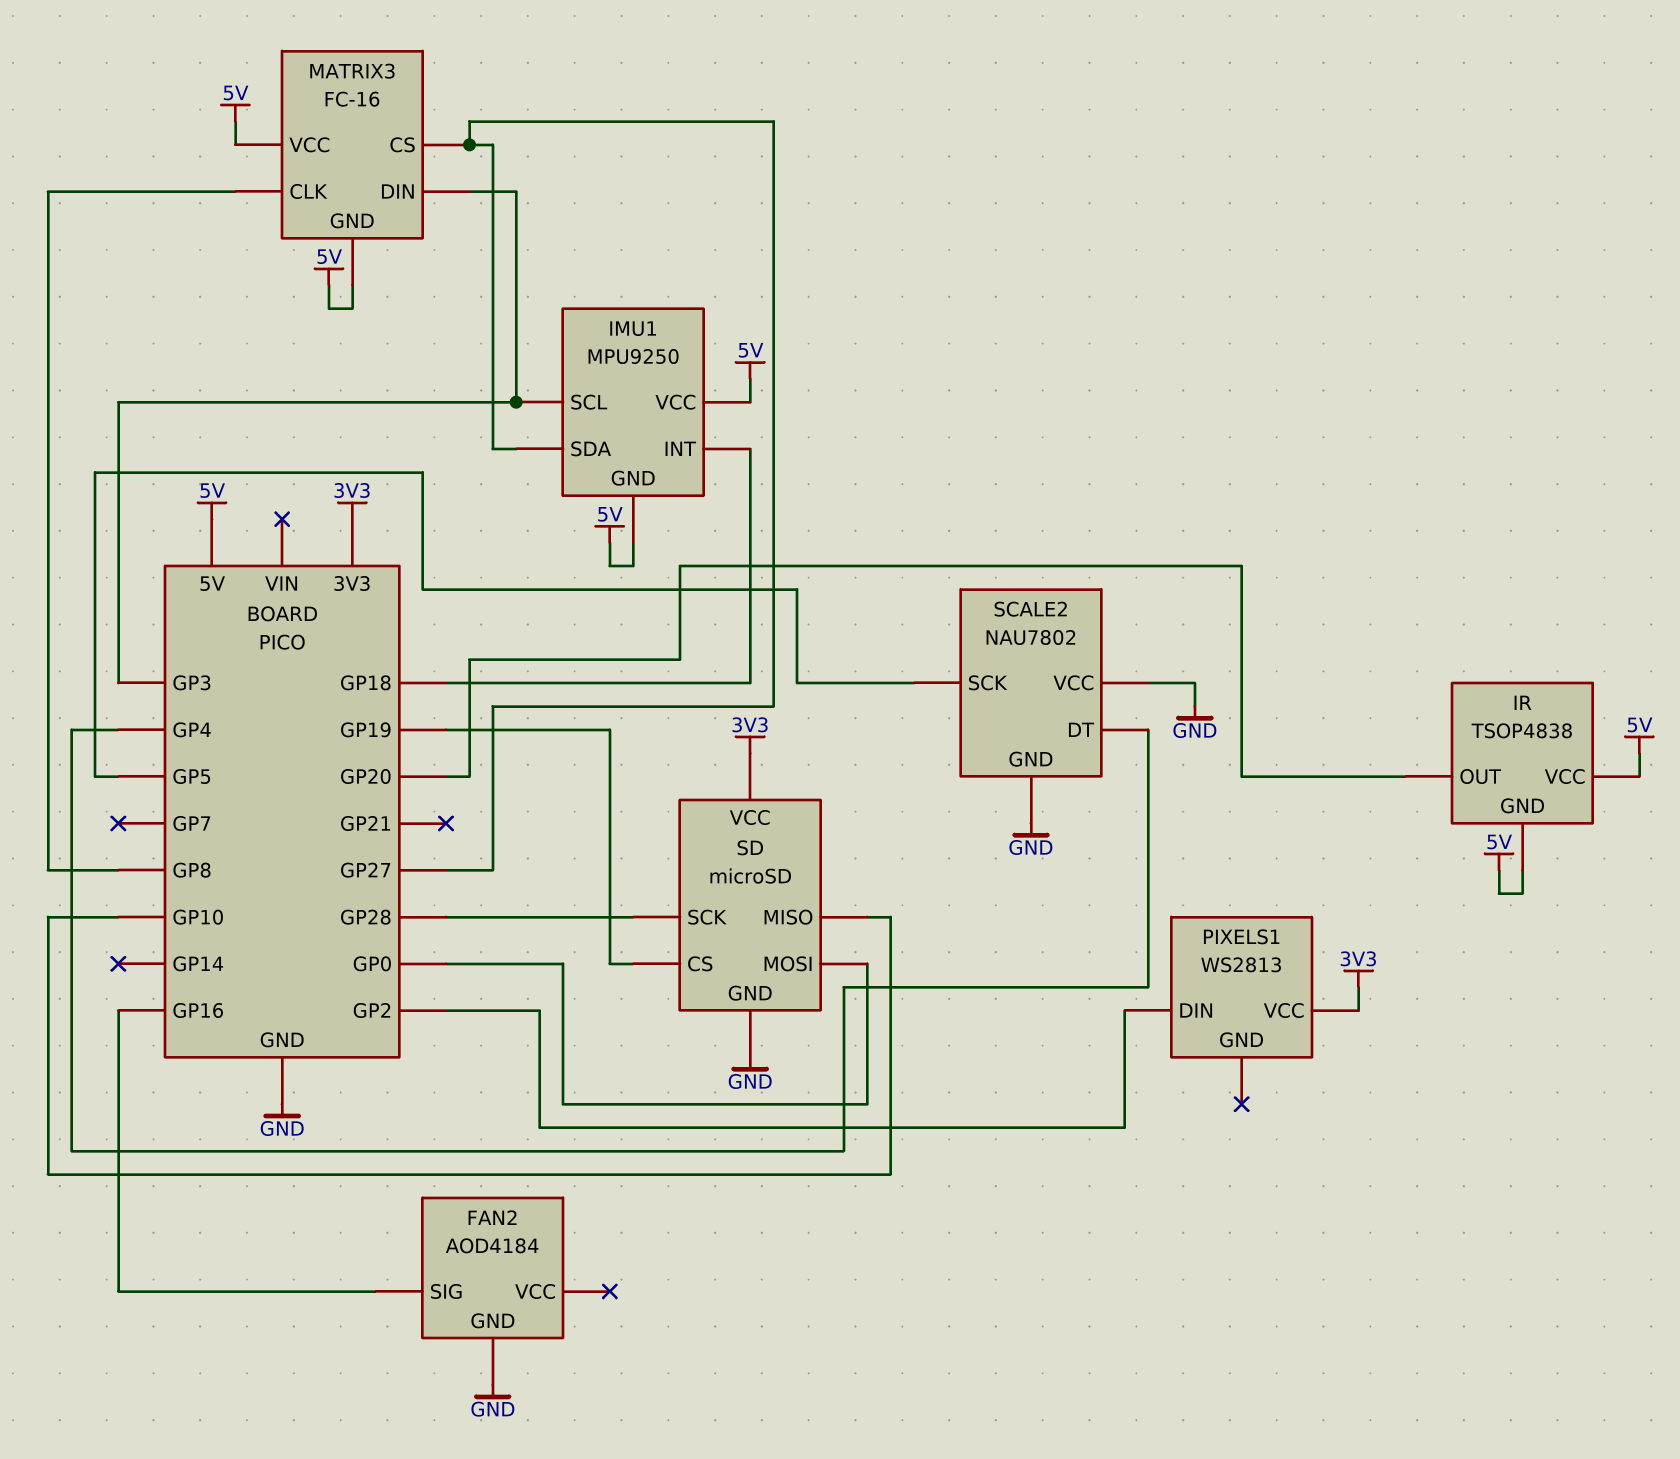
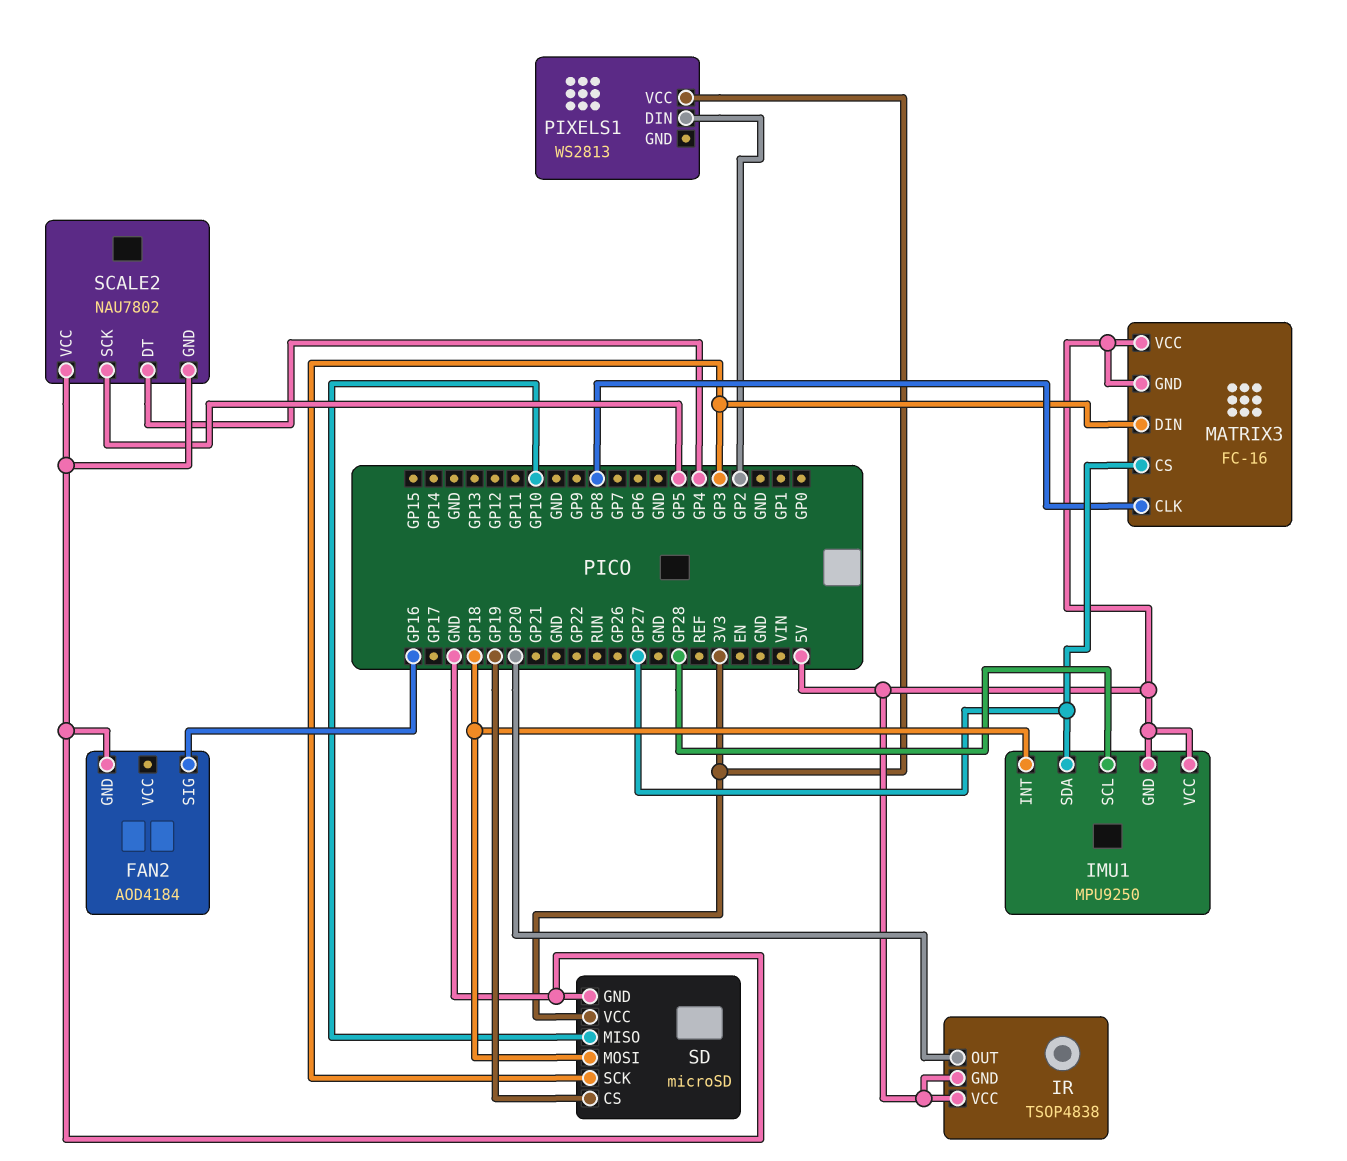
IMU1 pin SCL: GP3 -> GP28
SD pin MOSI: GP0 -> GP18
SD pin SCK: GP28 -> GP3

